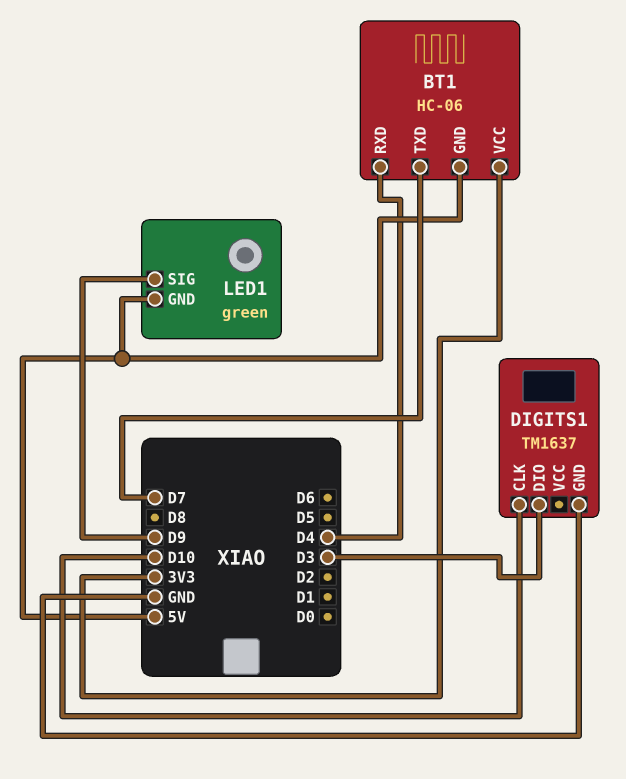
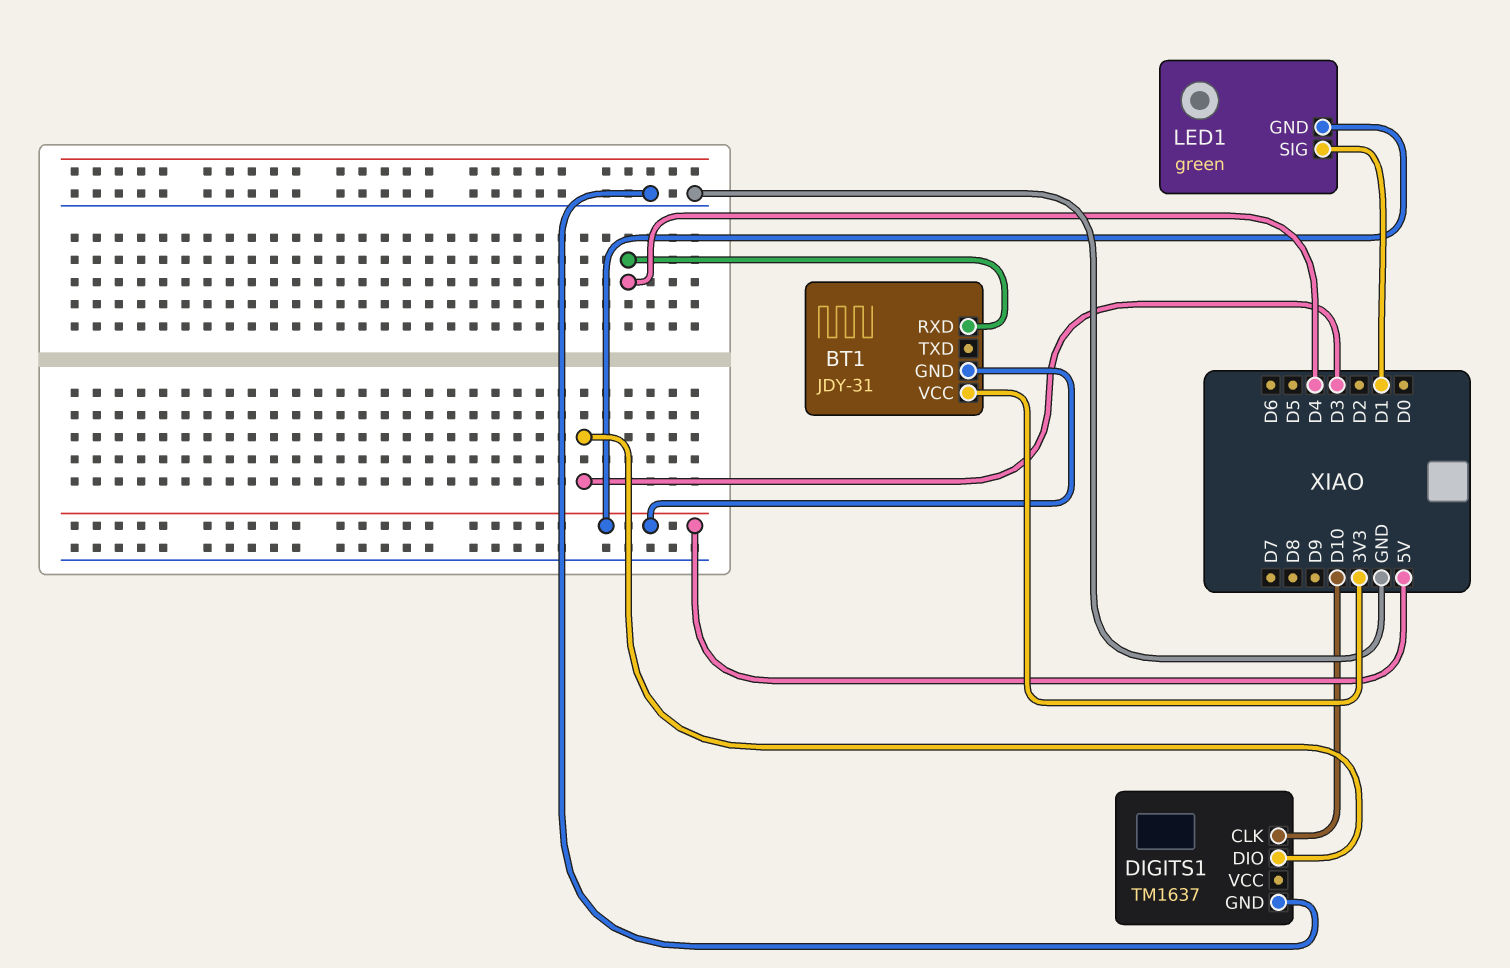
BT1: HC-06 -> JDY-31
BT1 pin TXD: D7 -> none
LED1 pin SIG: D9 -> D1

